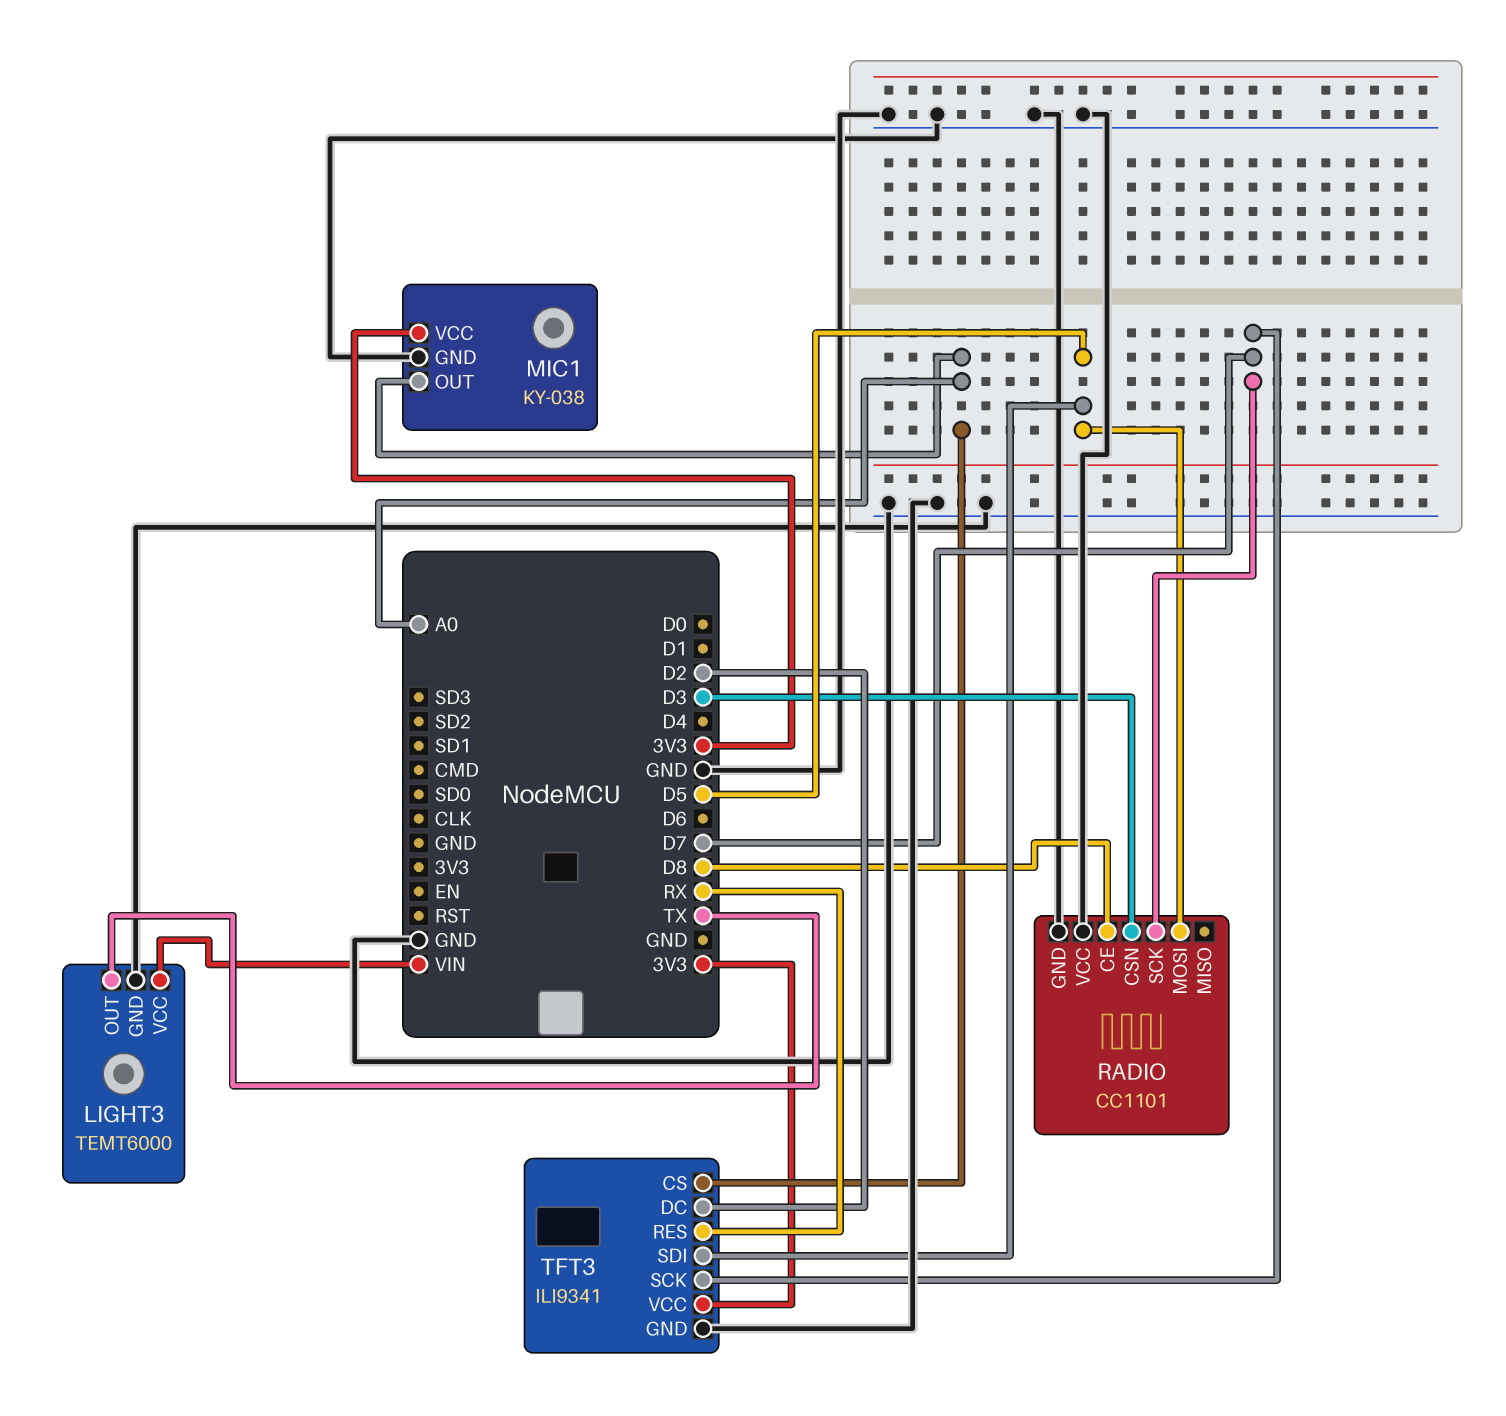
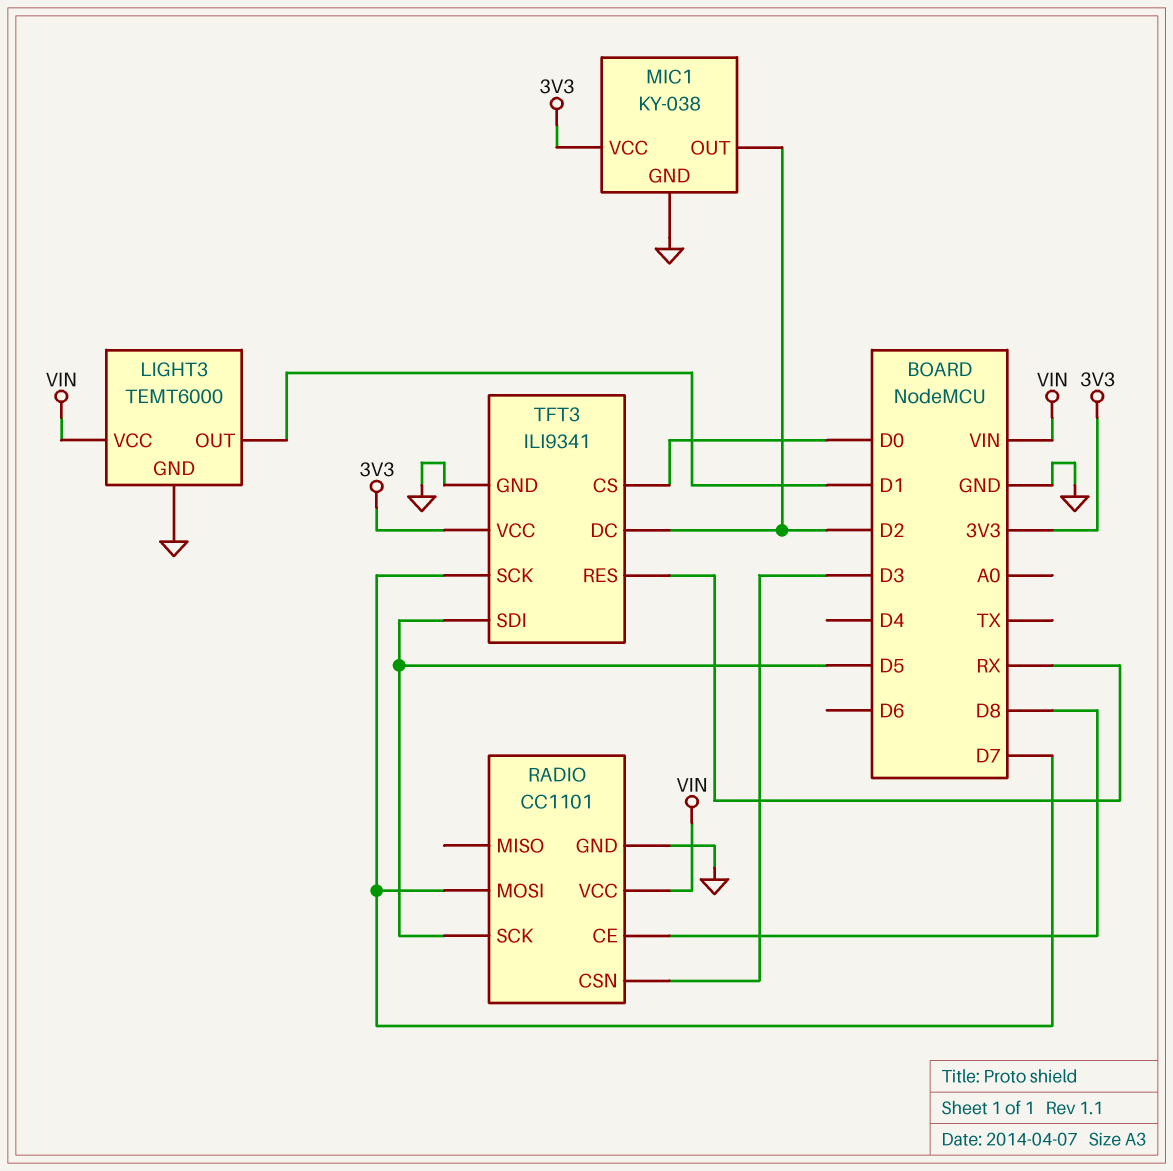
LIGHT3 pin OUT: TX -> D1
MIC1 pin OUT: A0 -> D2
RADIO pin MOSI: D5 -> D7
RADIO pin SCK: D7 -> D5
RADIO pin VCC: GND -> VIN
TFT3 pin CS: A0 -> D0

